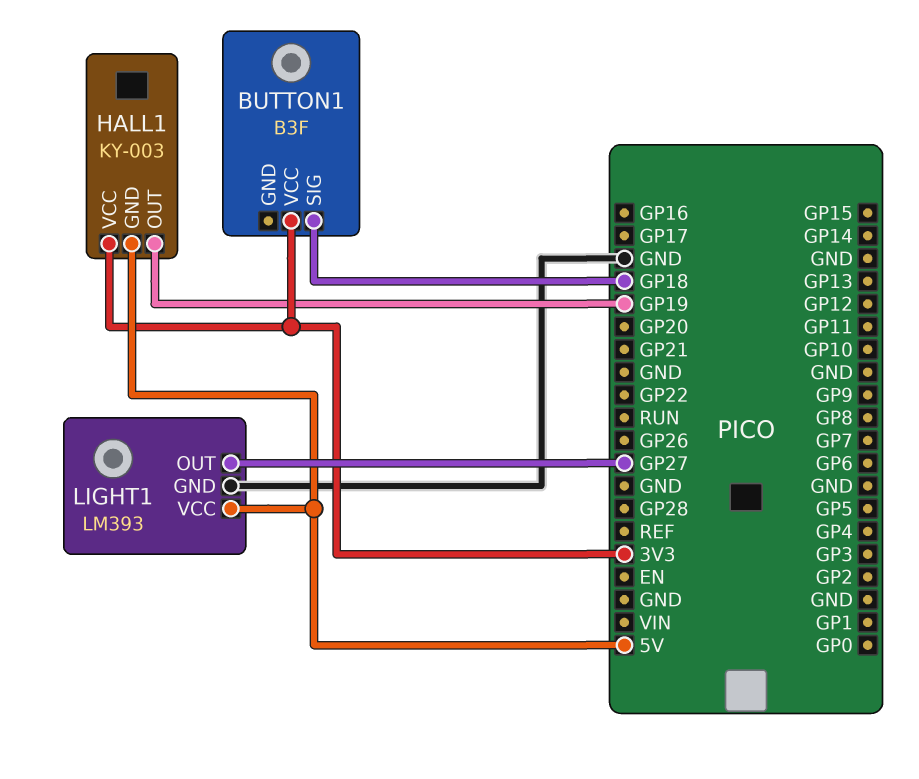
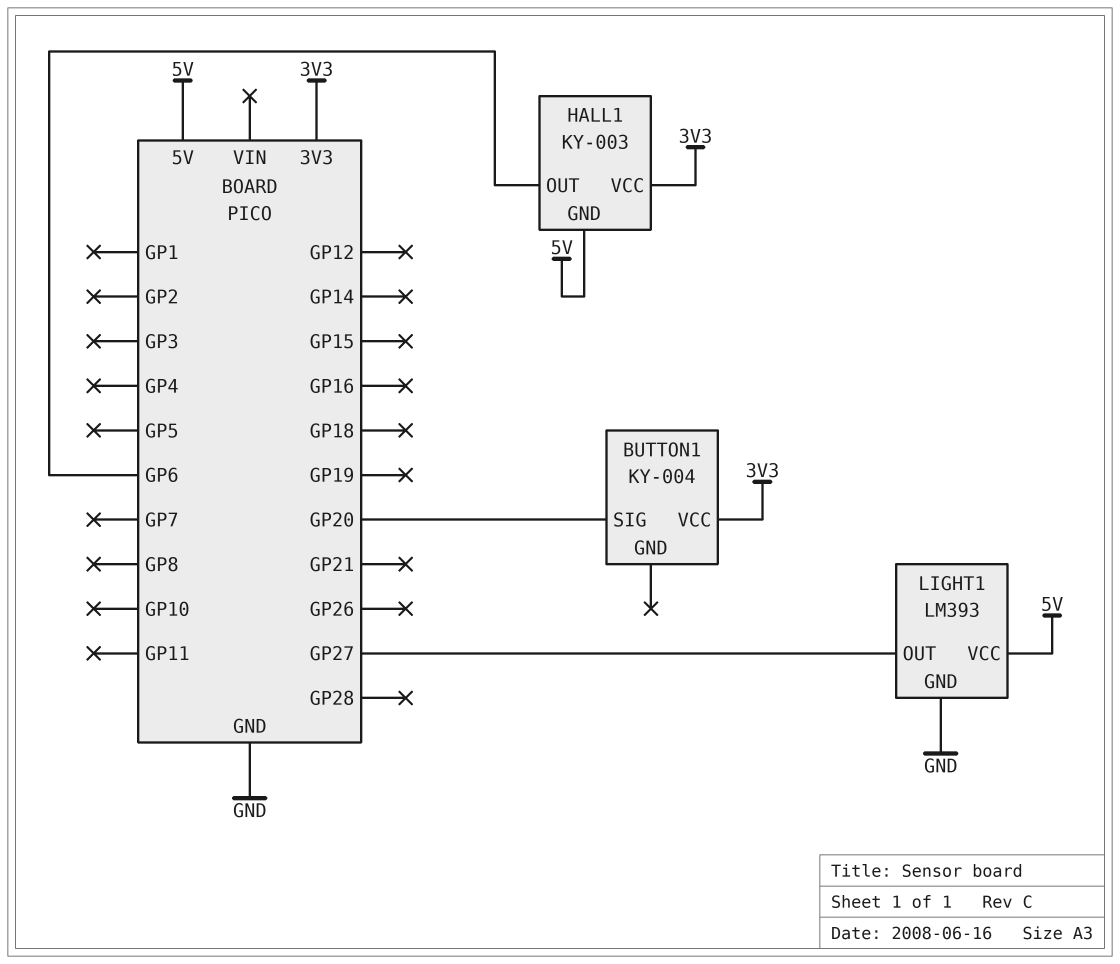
BUTTON1: B3F -> KY-004
BUTTON1 pin SIG: GP18 -> GP20
HALL1 pin OUT: GP19 -> GP6

